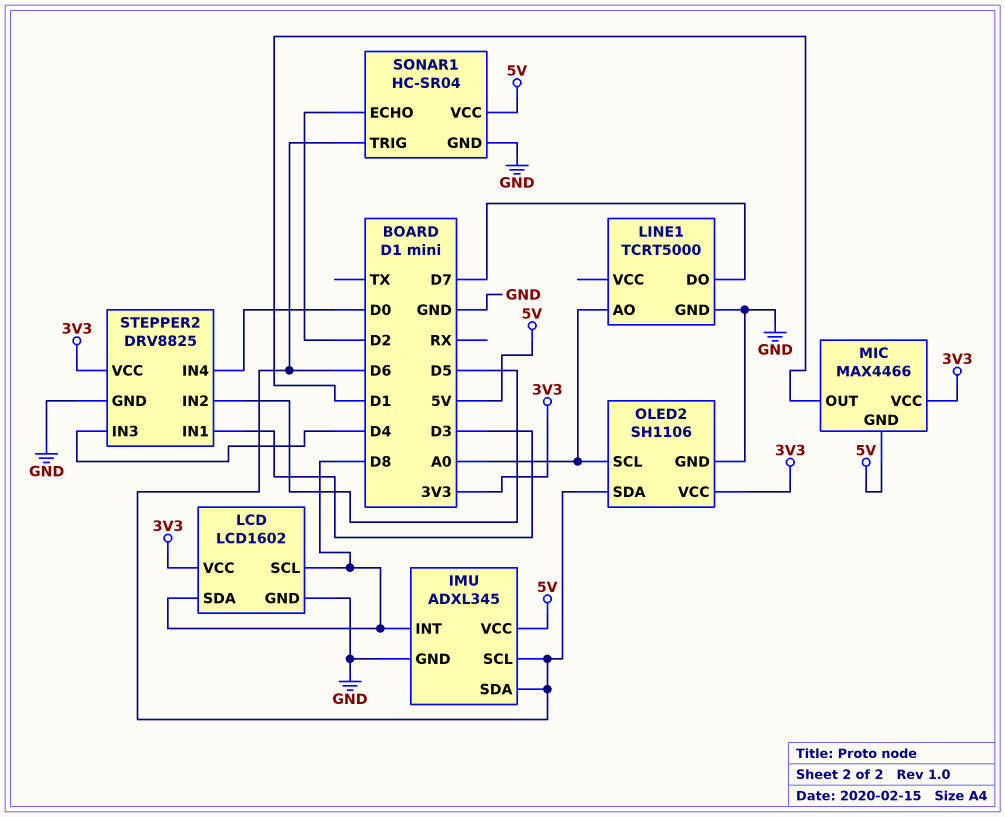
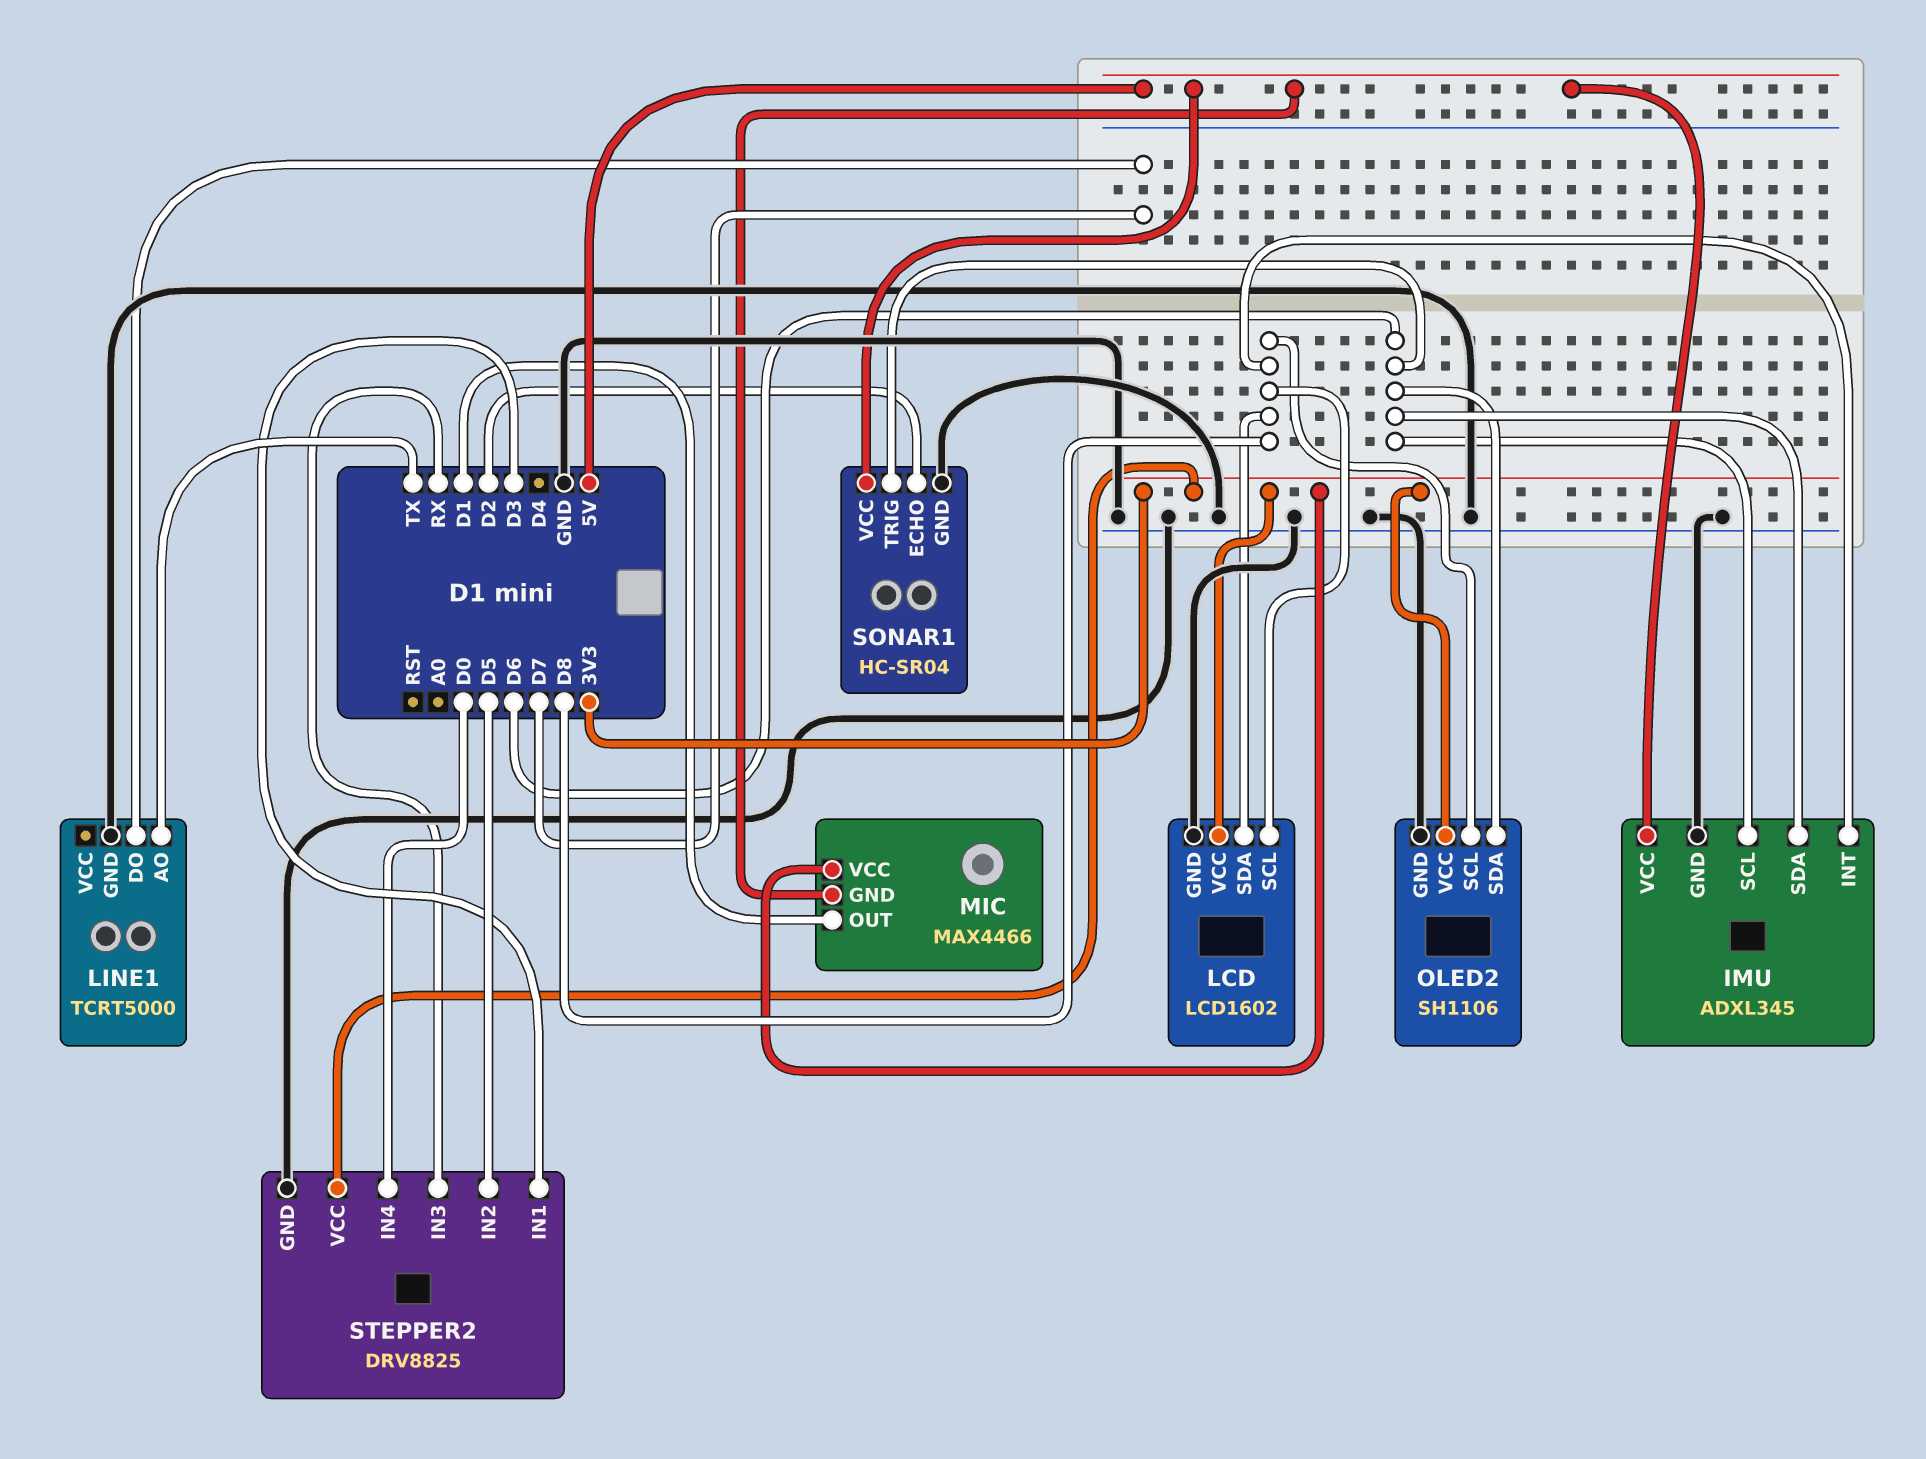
LINE1 pin AO: A0 -> TX
OLED2 pin SCL: A0 -> D8
STEPPER2 pin IN3: D4 -> RX

